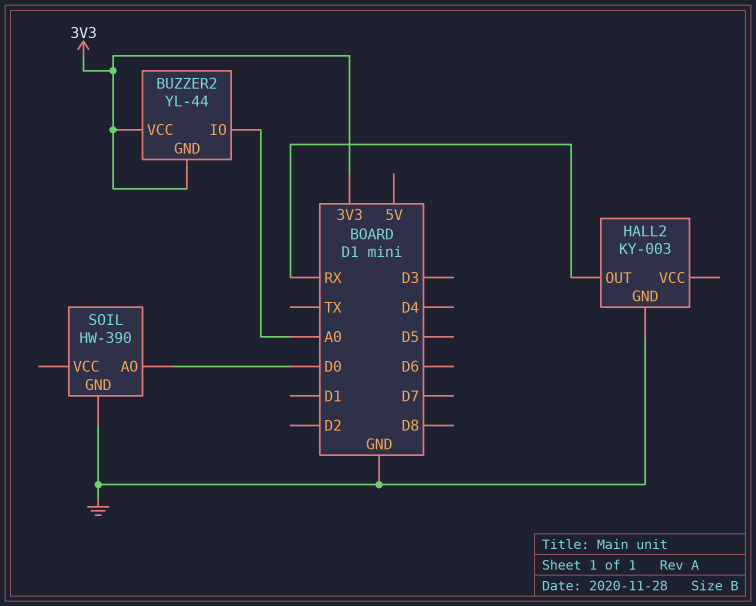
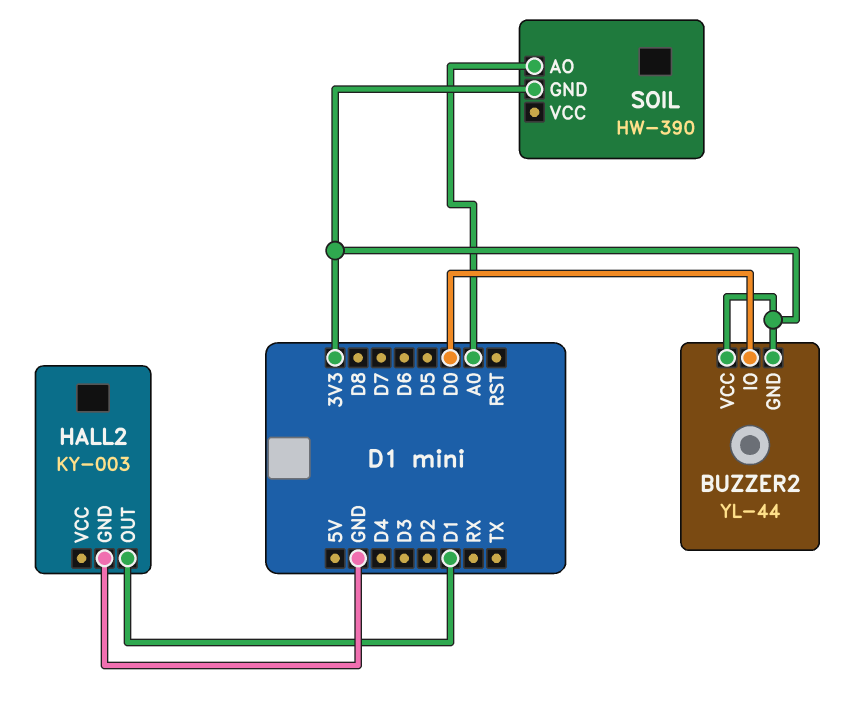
BUZZER2 pin IO: A0 -> D0
HALL2 pin OUT: RX -> D1
SOIL pin AO: D0 -> A0
SOIL pin GND: GND -> 3V3

